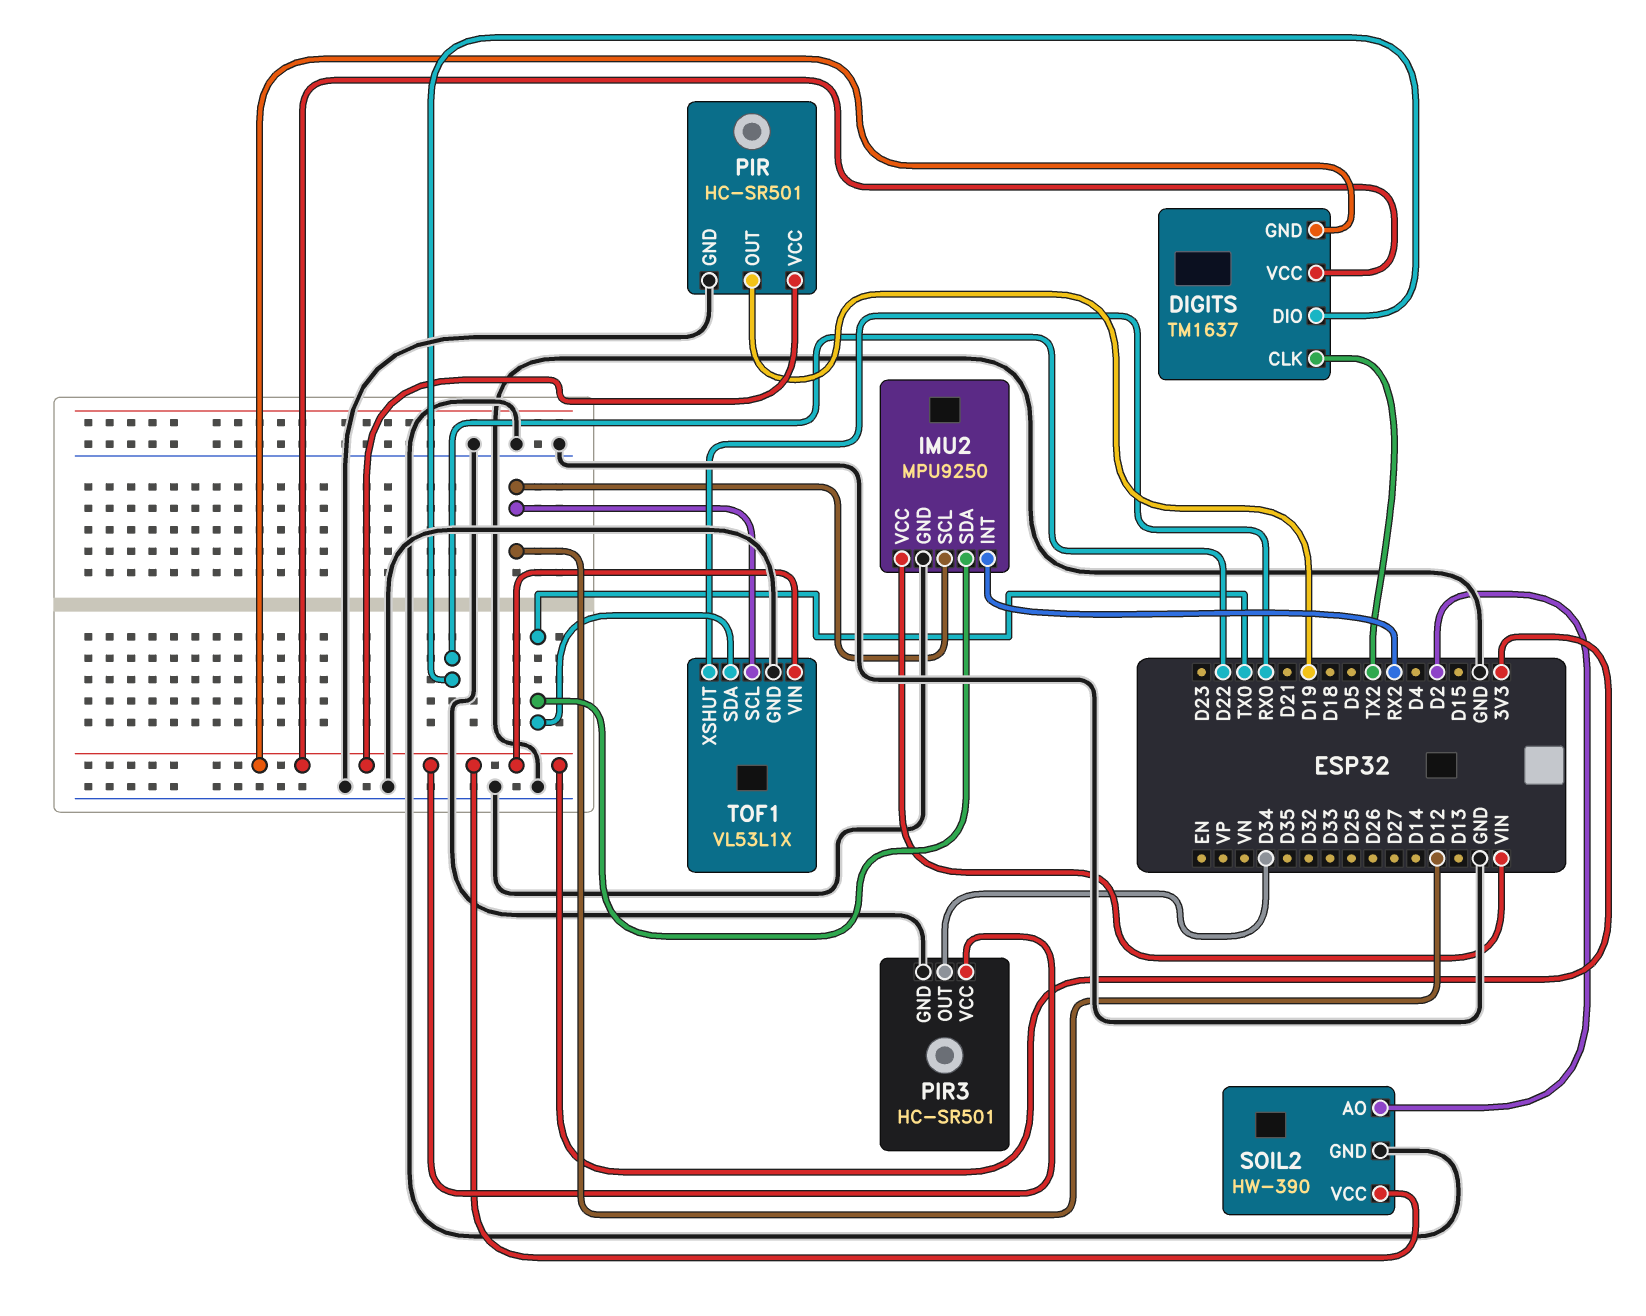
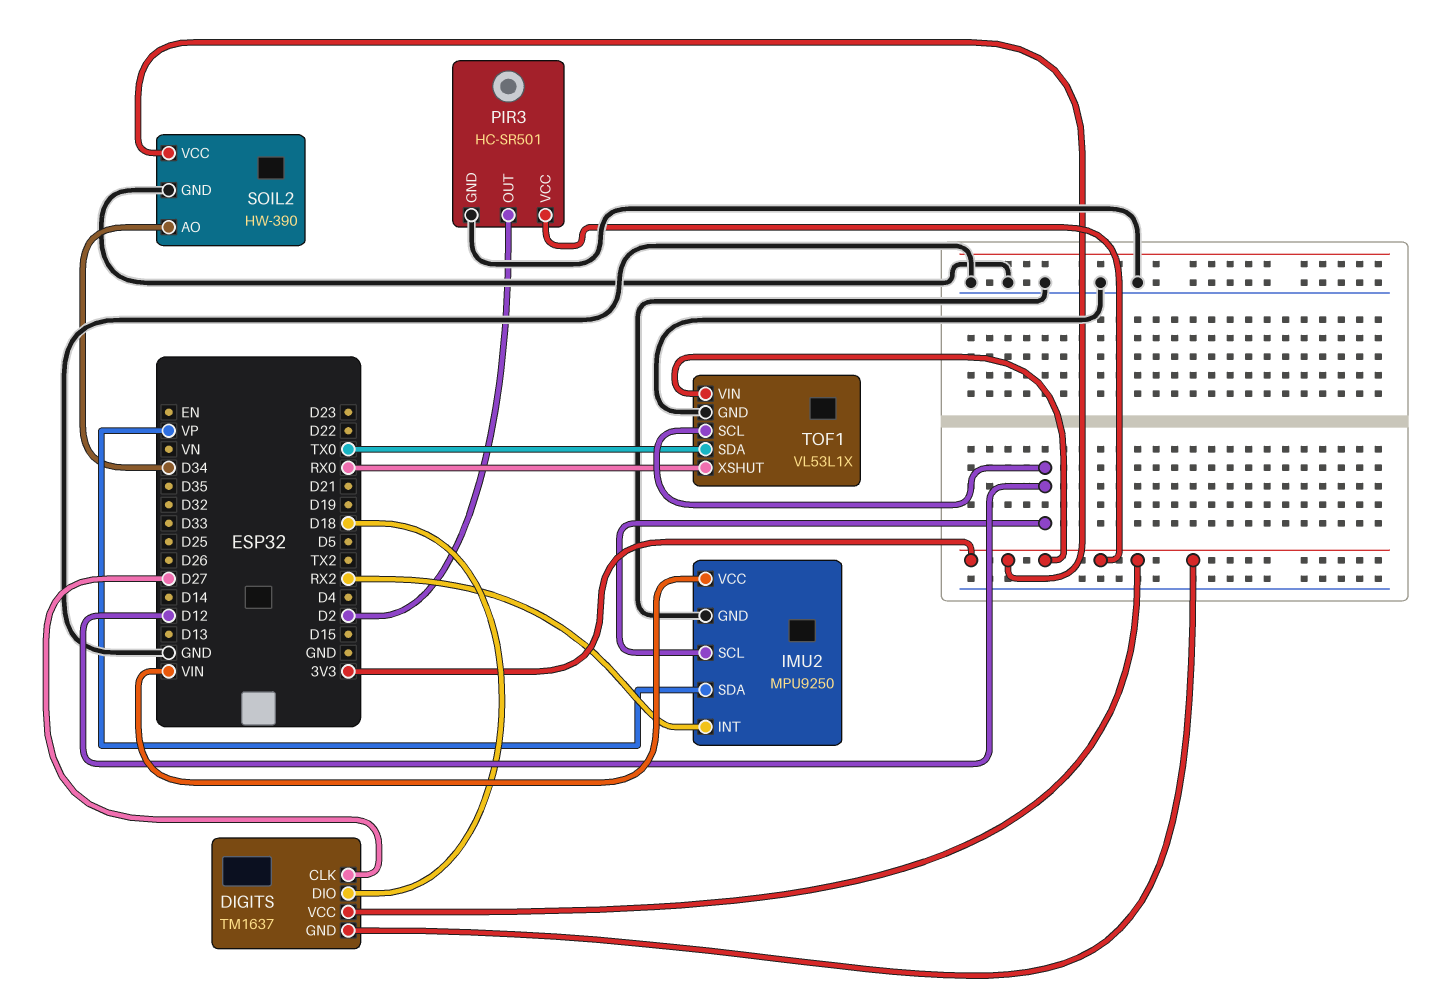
DIGITS pin CLK: TX2 -> D27
DIGITS pin DIO: D22 -> D18
IMU2 pin SDA: TX0 -> VP
PIR: HC-SR501 -> none
PIR pin GND: GND -> none
PIR pin OUT: D19 -> none
PIR pin VCC: 3V3 -> none
PIR3 pin OUT: D34 -> D2
SOIL2 pin AO: D2 -> D34

